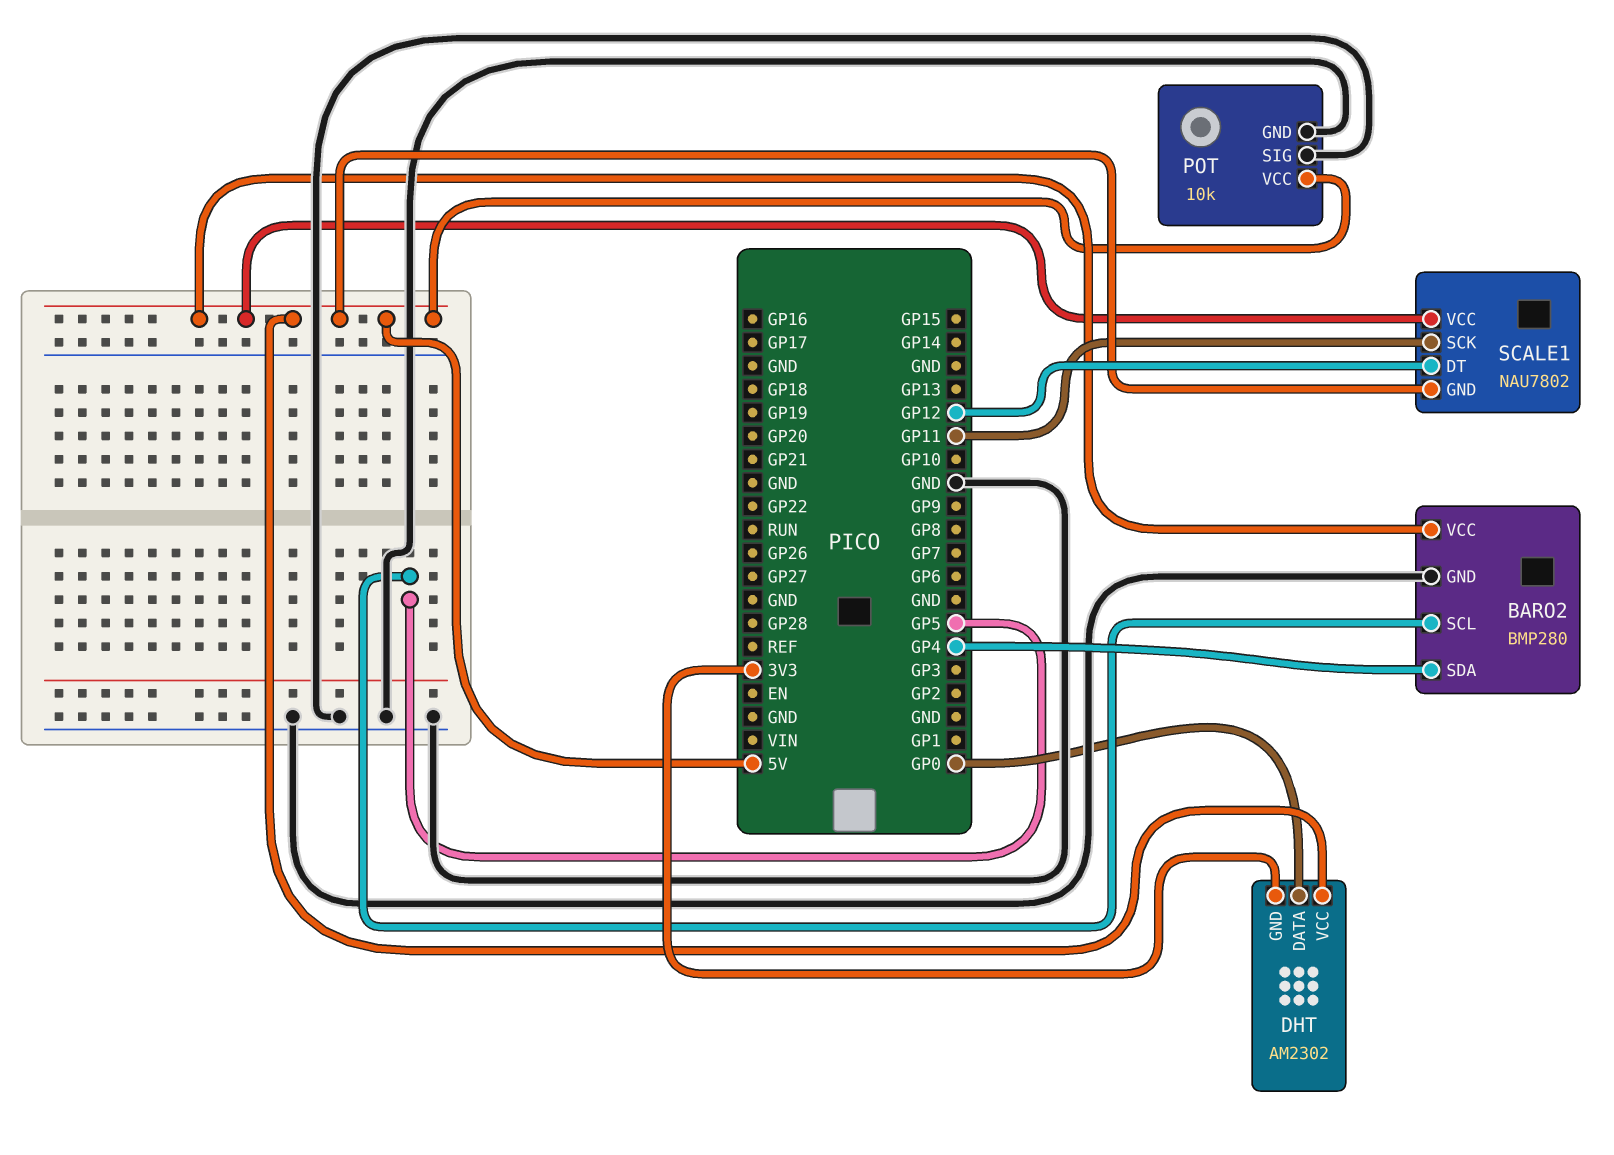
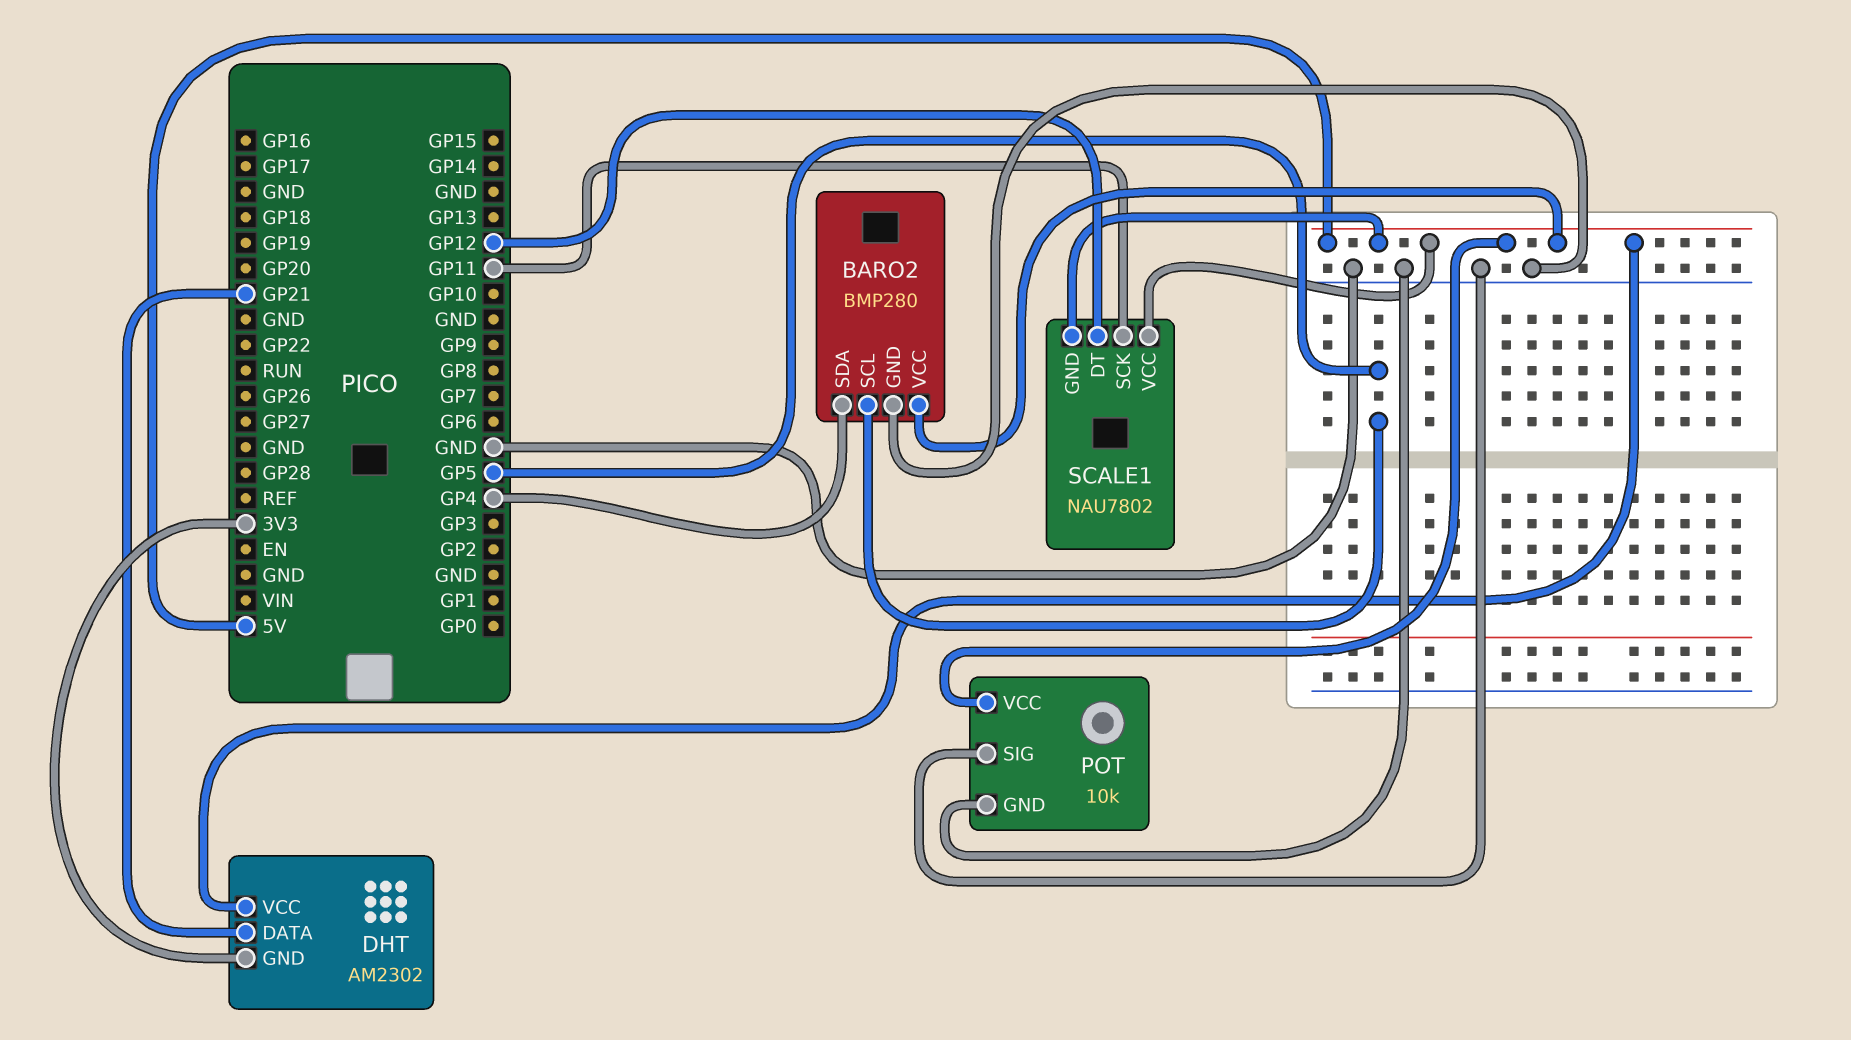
DHT pin DATA: GP0 -> GP21

